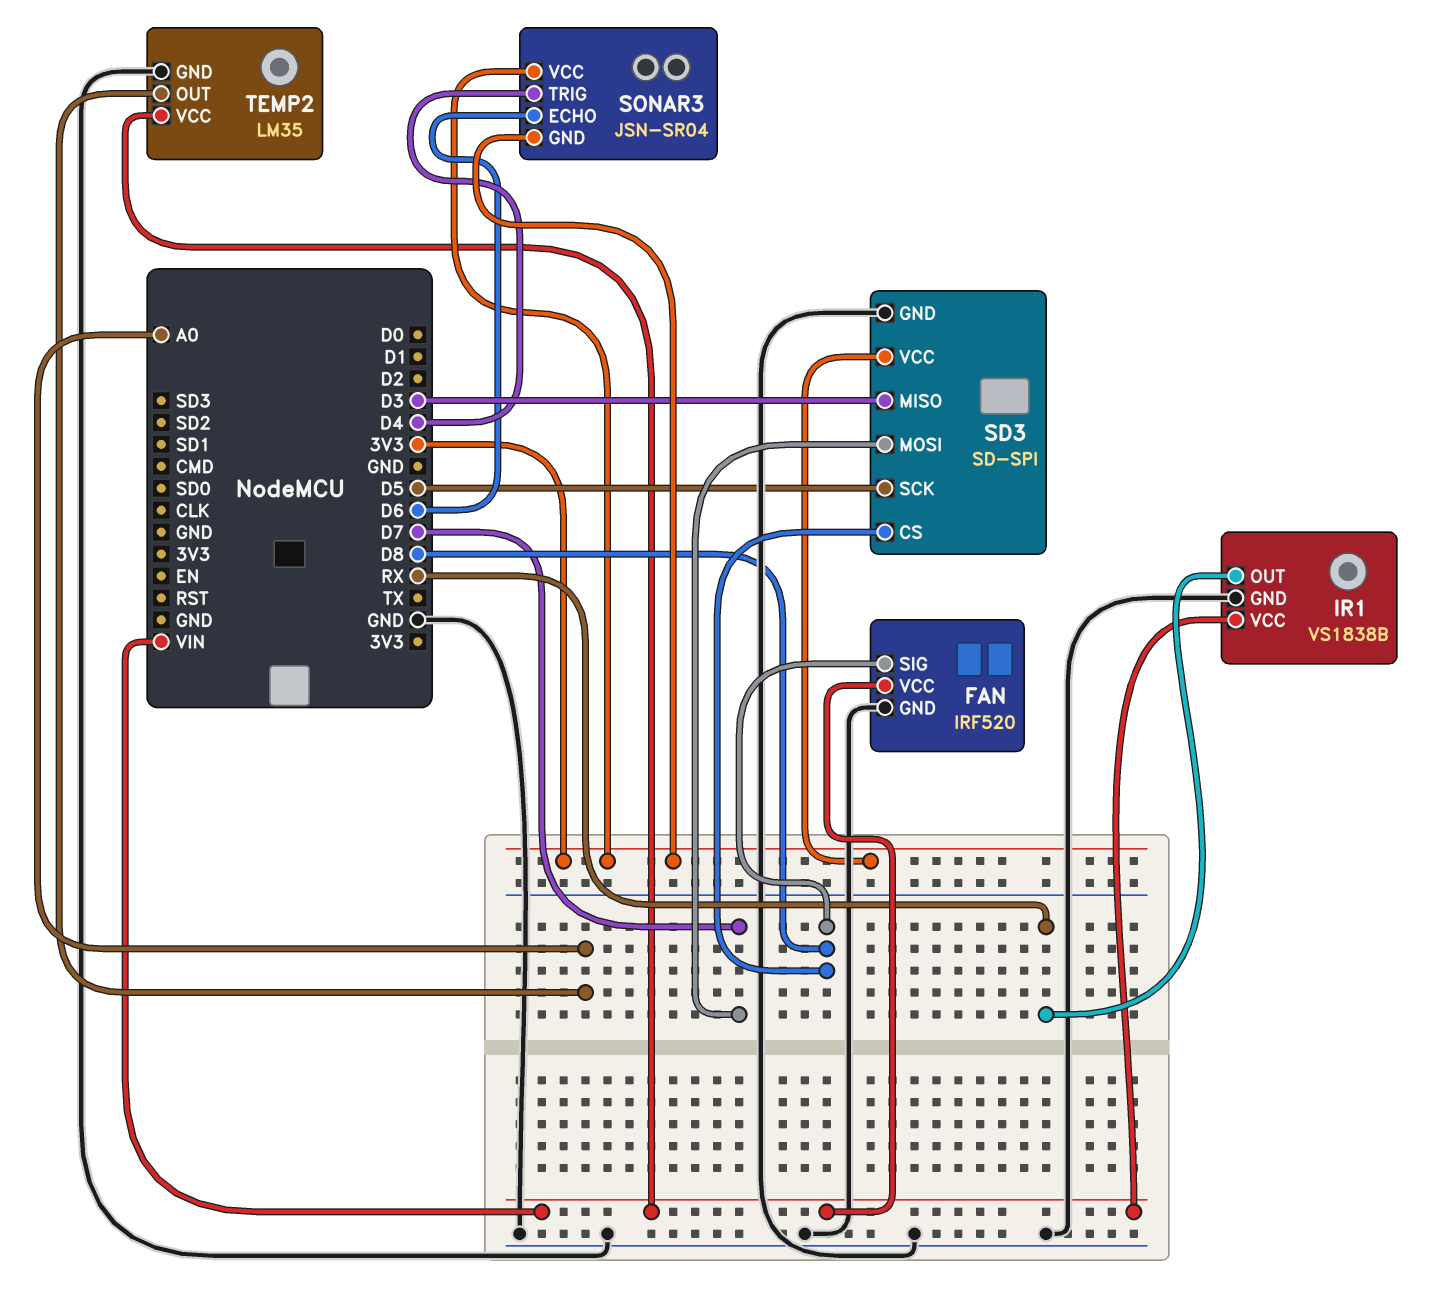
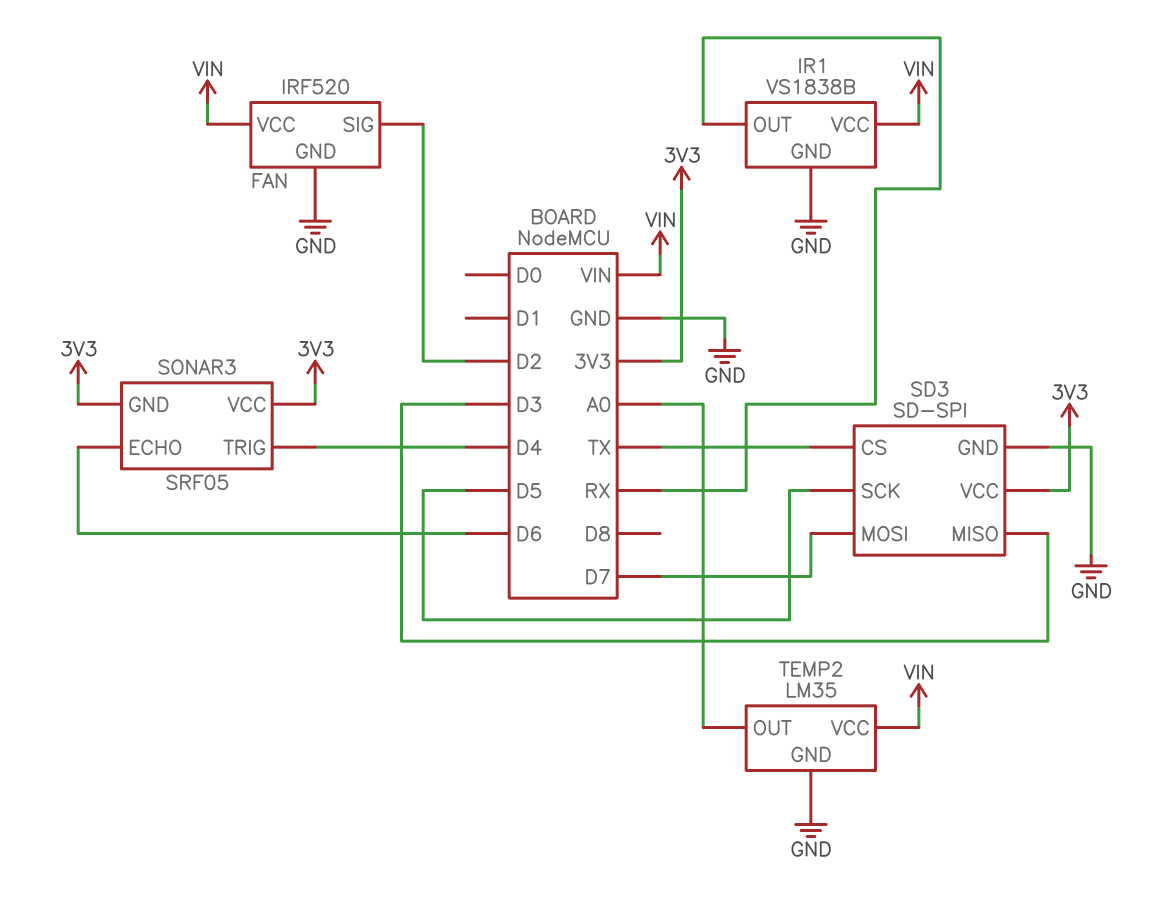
FAN pin SIG: D8 -> D2
SD3 pin CS: D8 -> TX
SONAR3: JSN-SR04 -> SRF05

